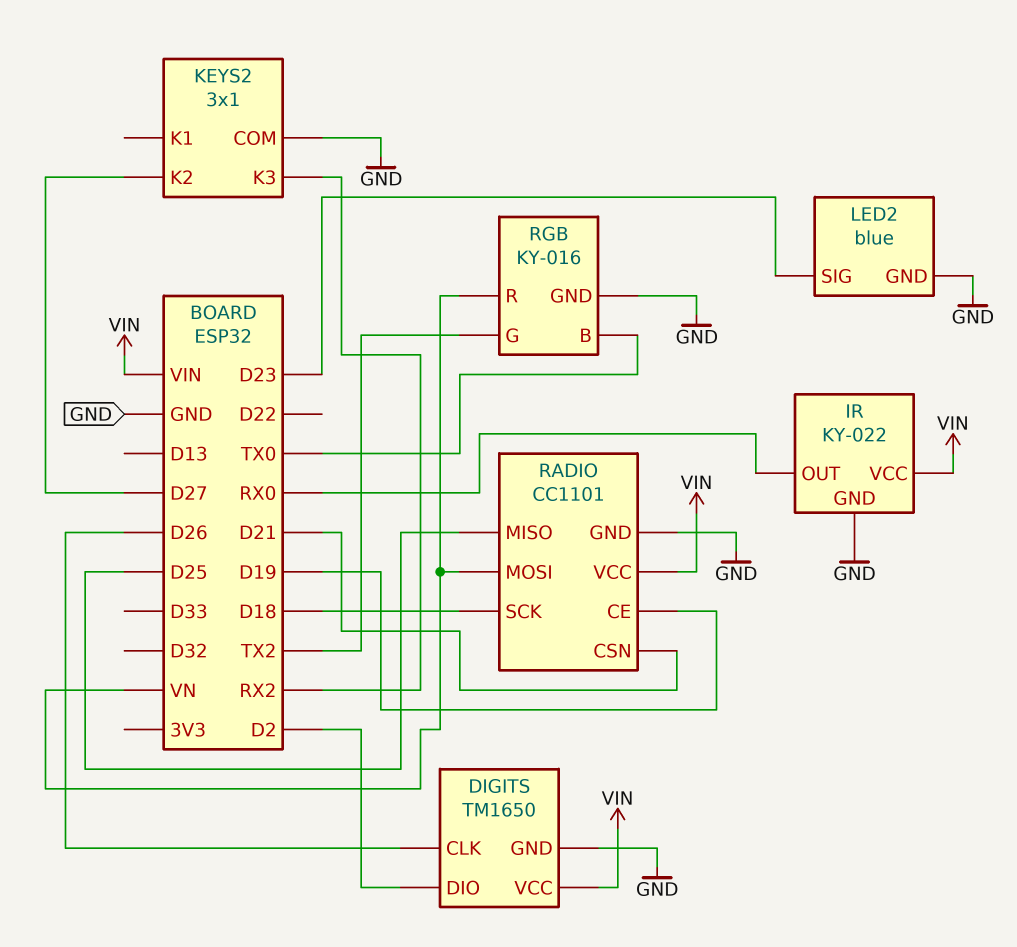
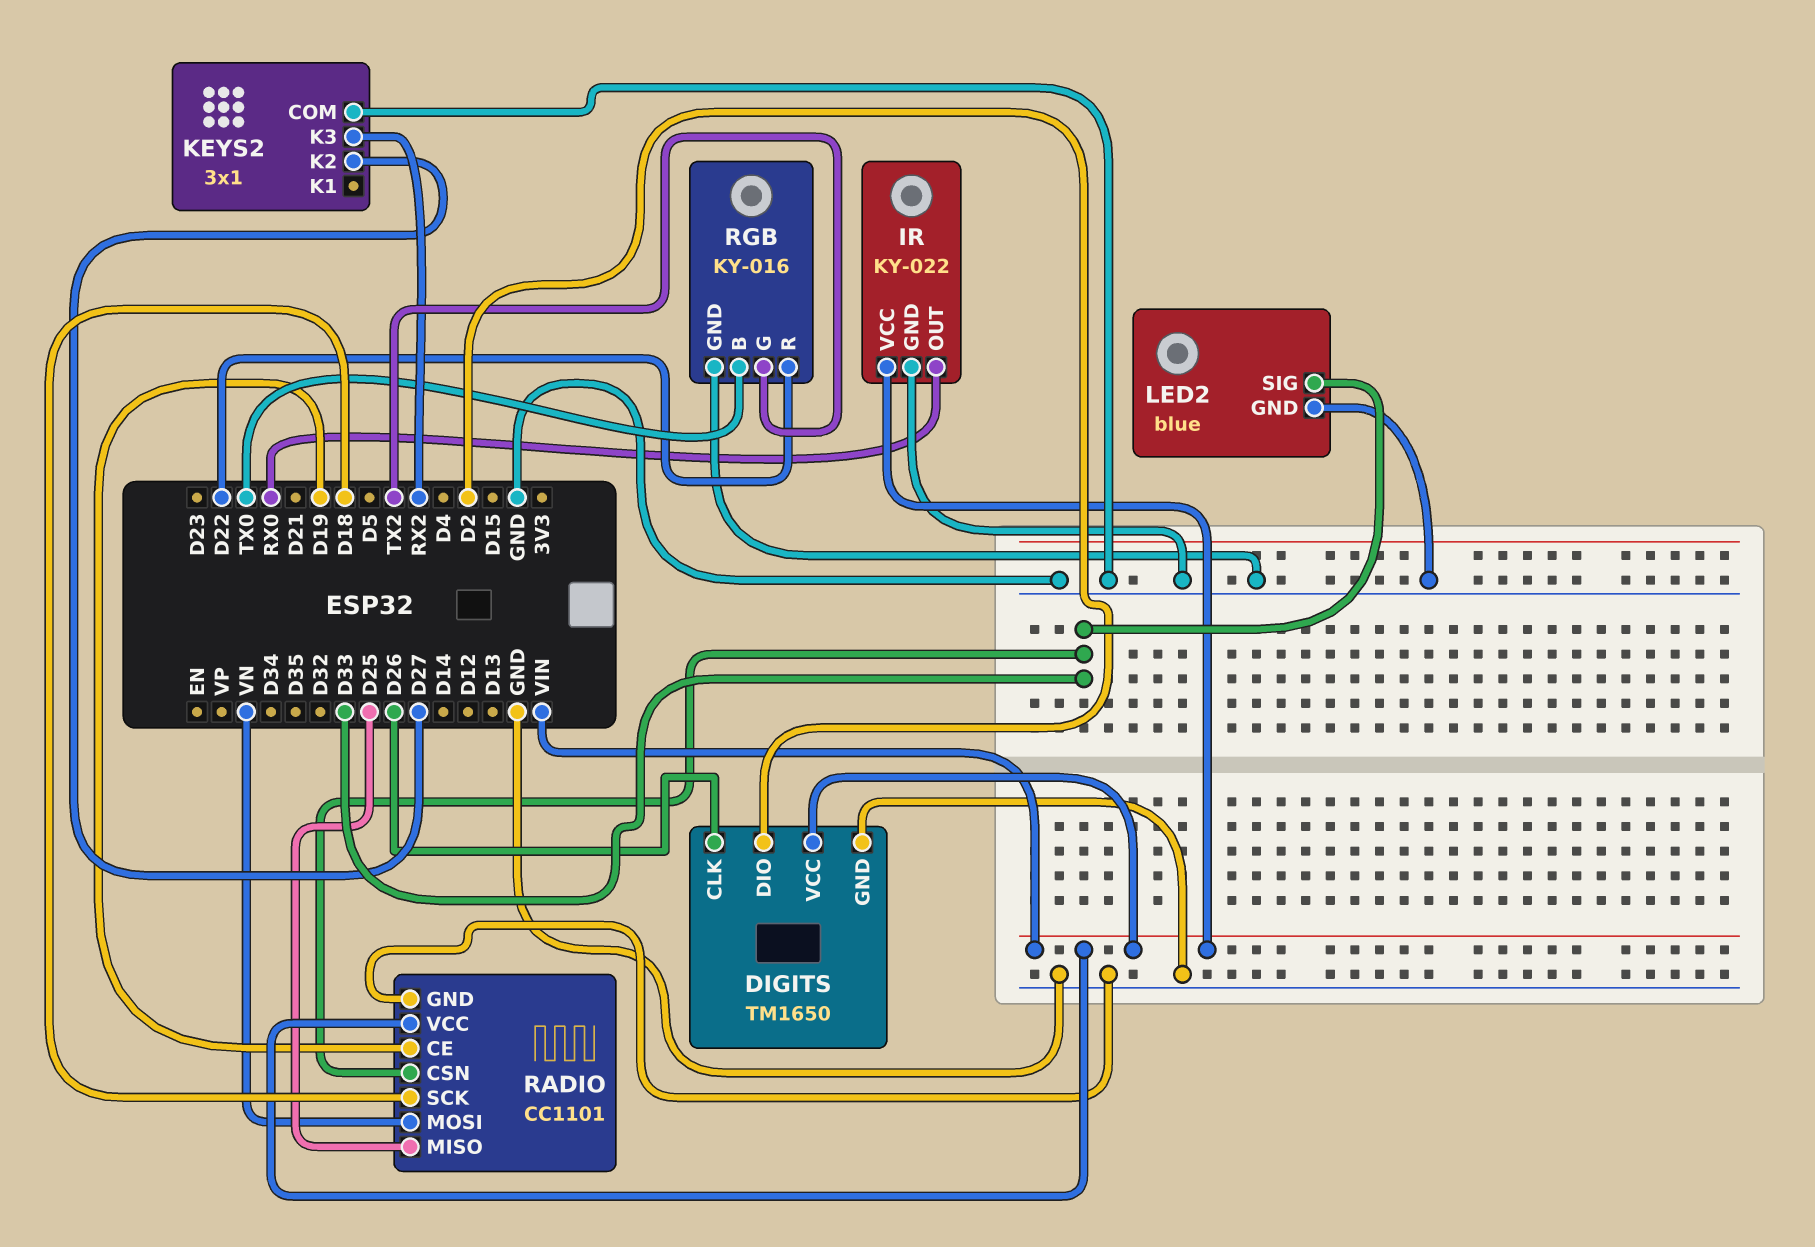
LED2 pin SIG: D23 -> D33
RADIO pin CSN: D21 -> D33
RGB pin R: VN -> D22

